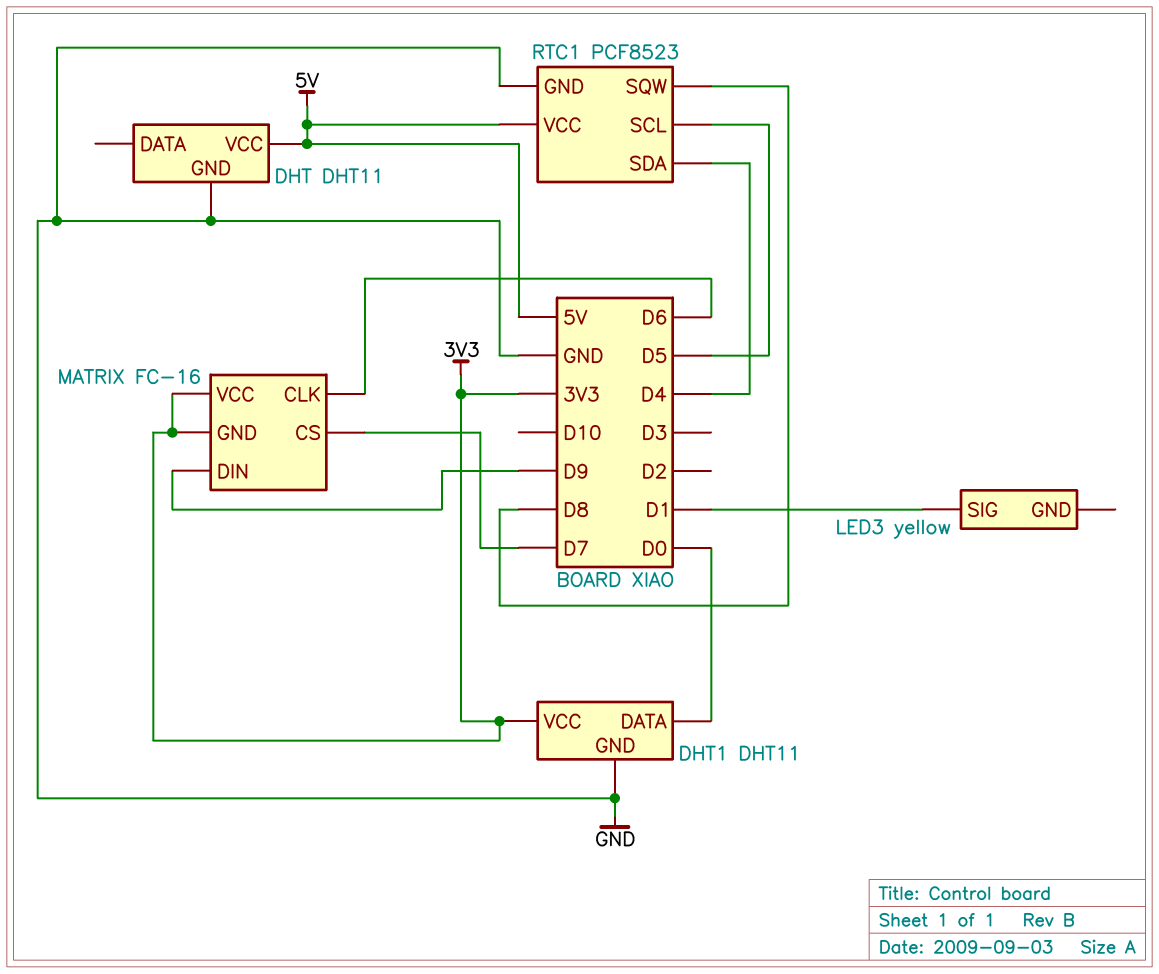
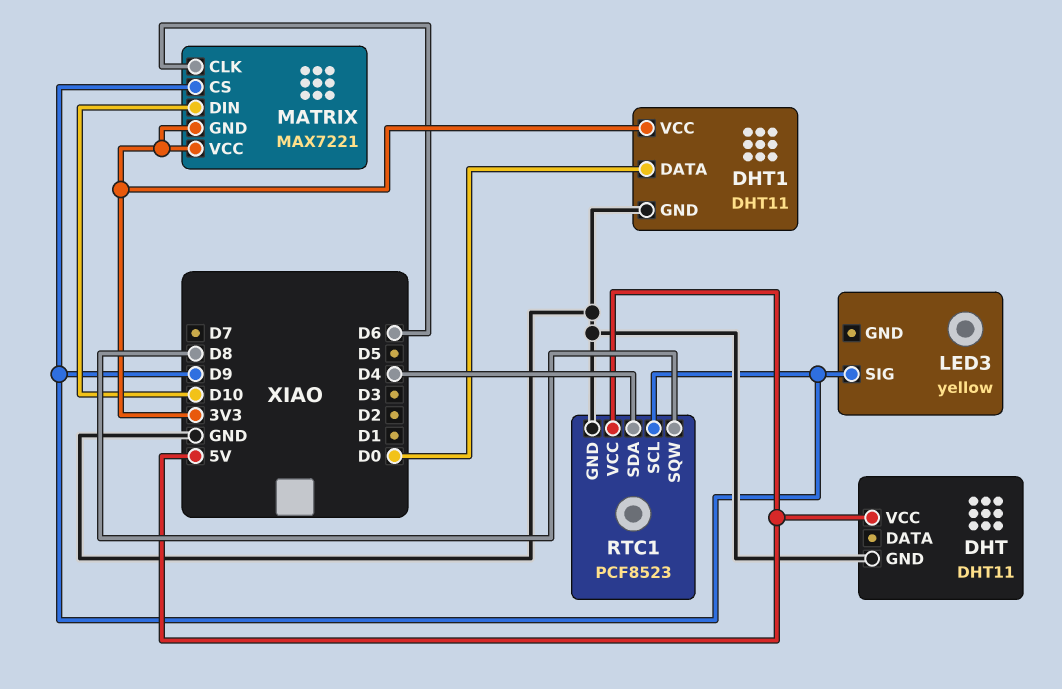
LED3 pin SIG: D1 -> D9
MATRIX: FC-16 -> MAX7221
MATRIX pin CS: D7 -> D9
MATRIX pin DIN: D9 -> D10
RTC1 pin SCL: D5 -> D9

